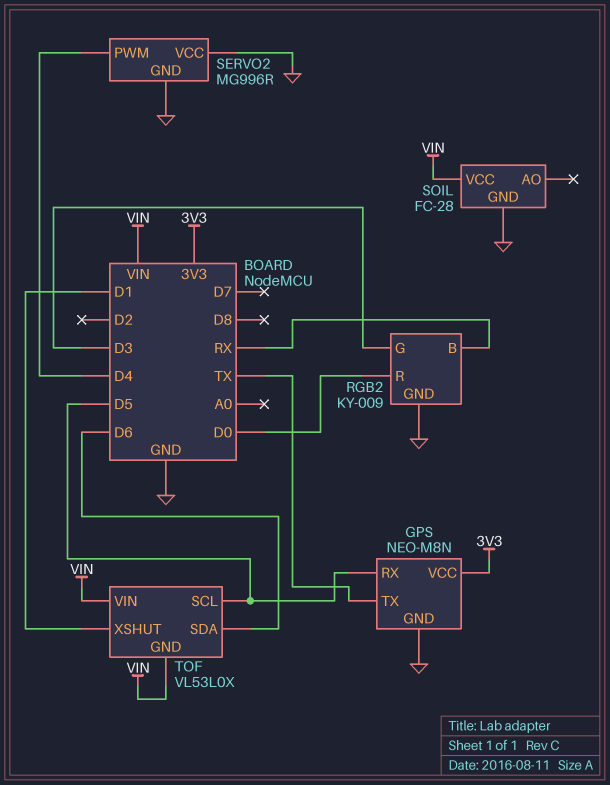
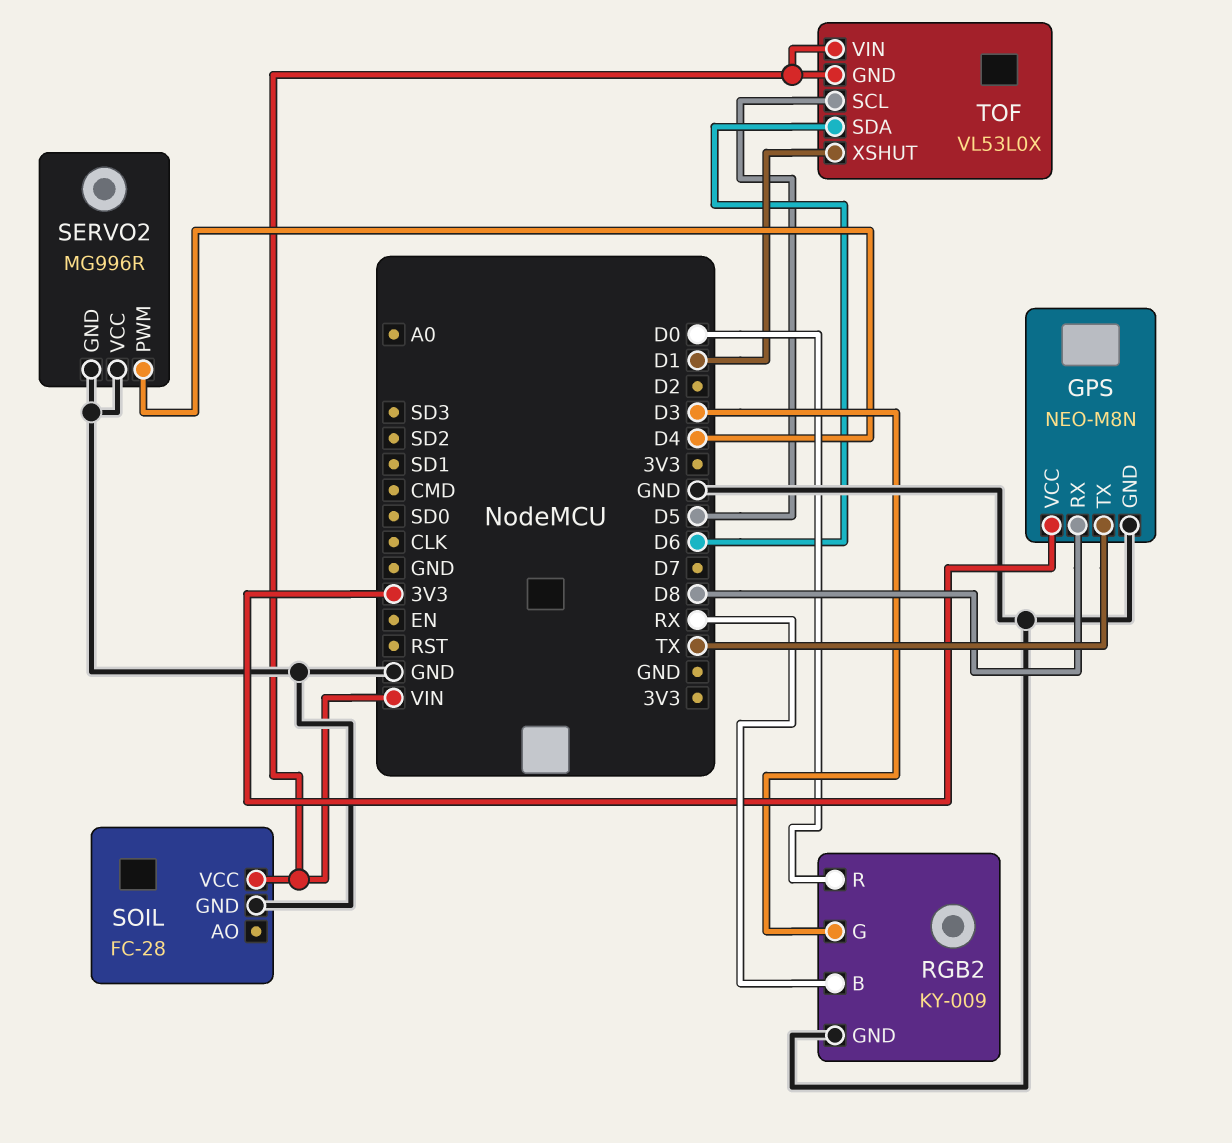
GPS pin RX: D5 -> D8

